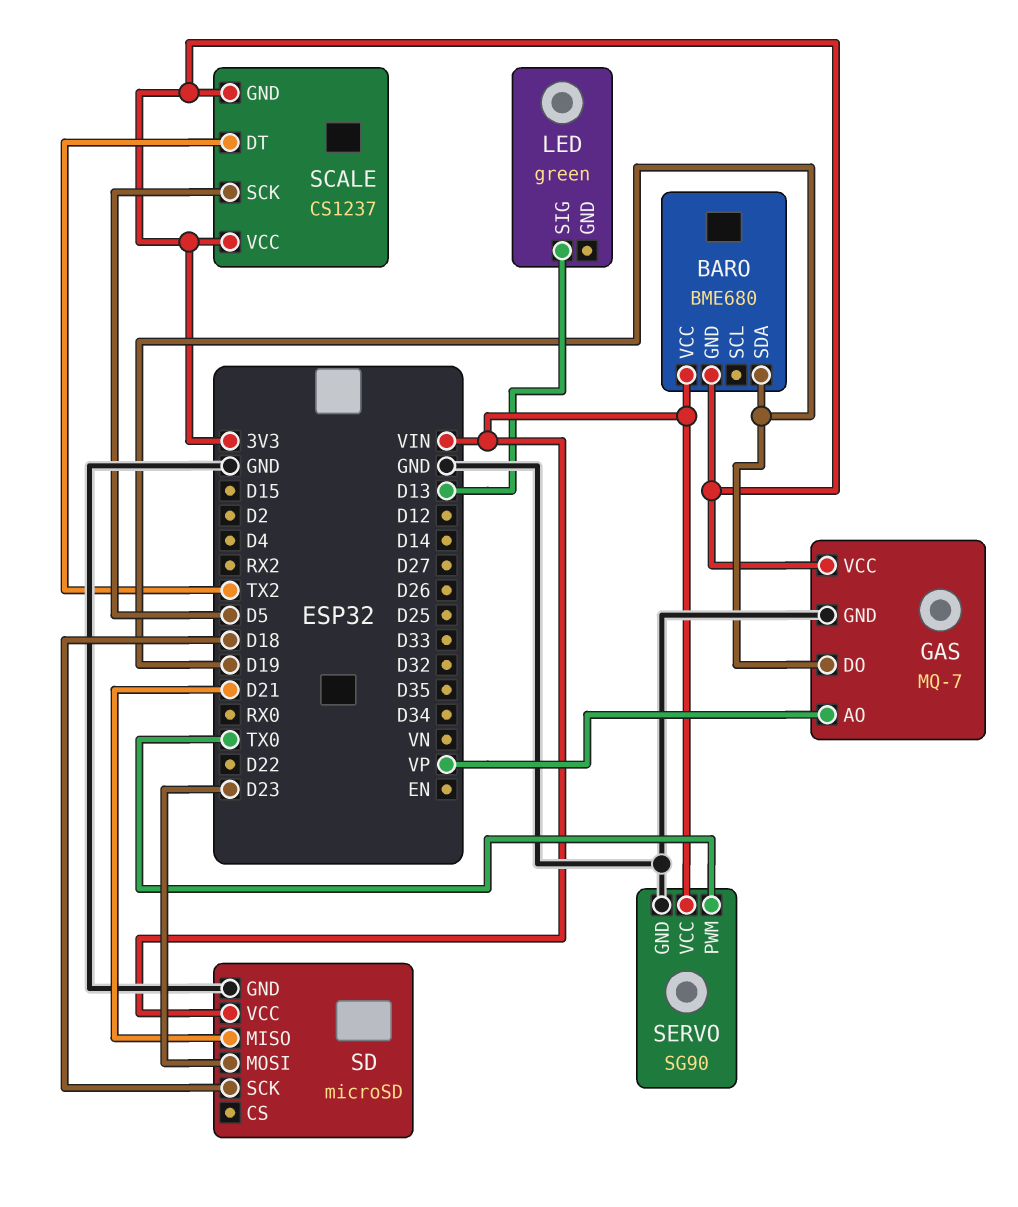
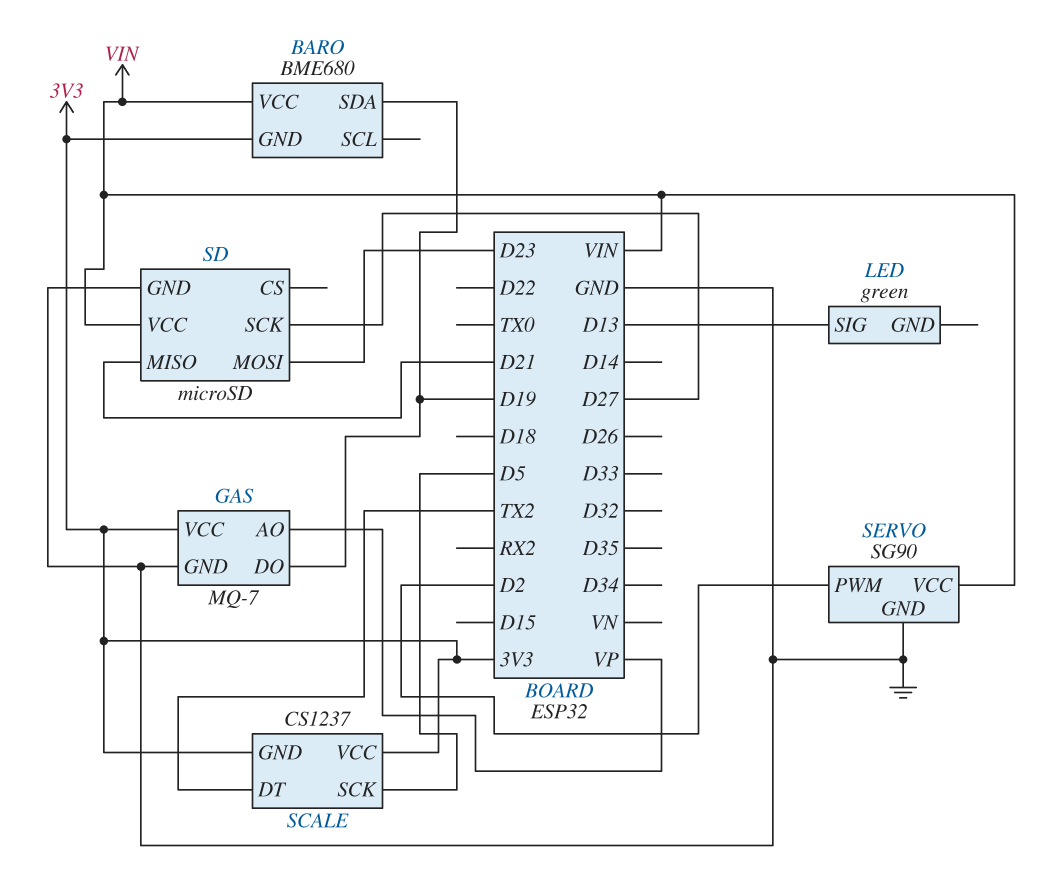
SD pin SCK: D18 -> D27
SERVO pin PWM: TX0 -> D2

